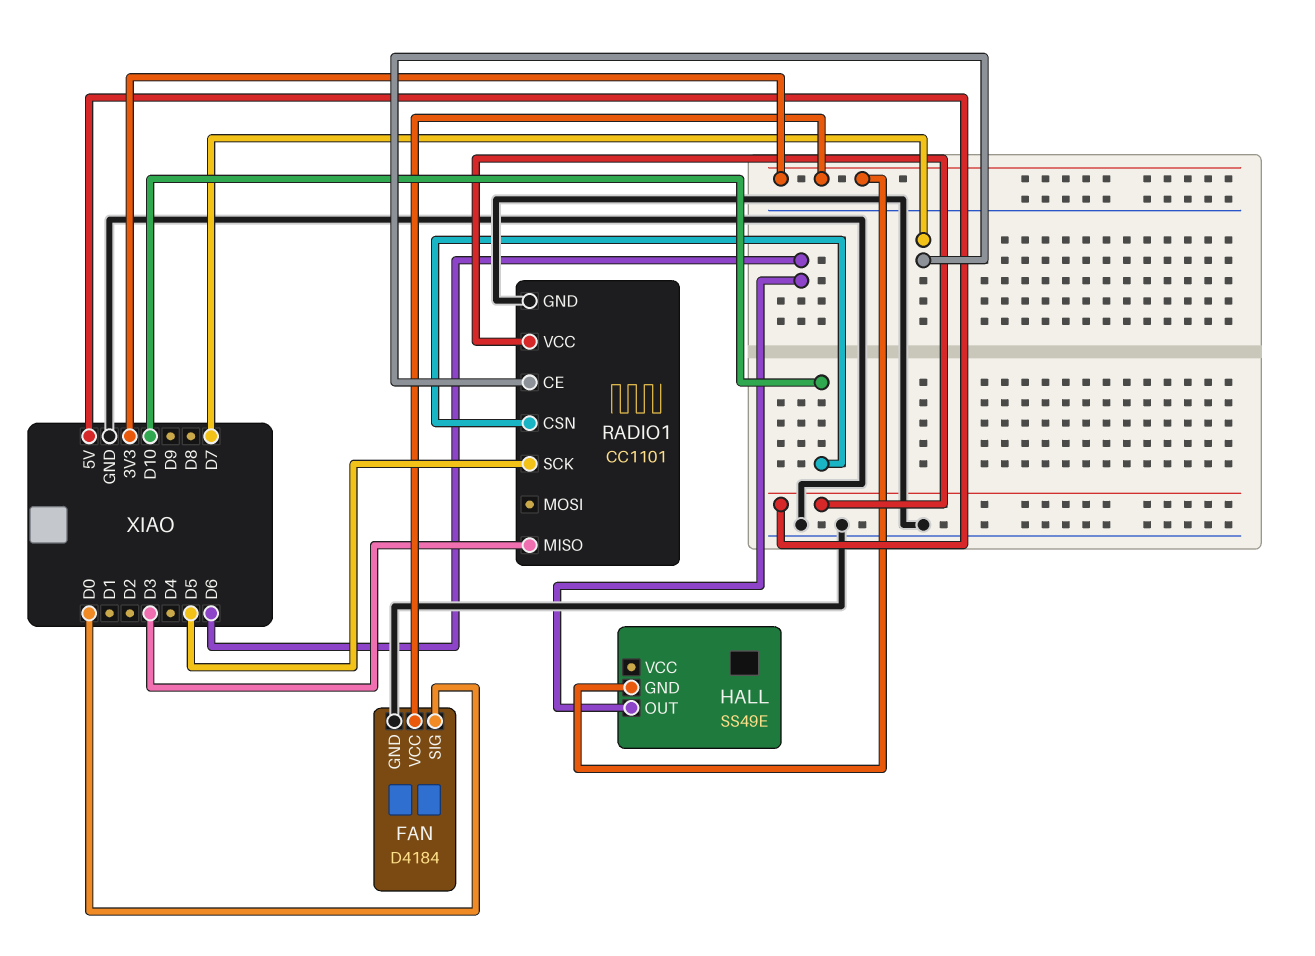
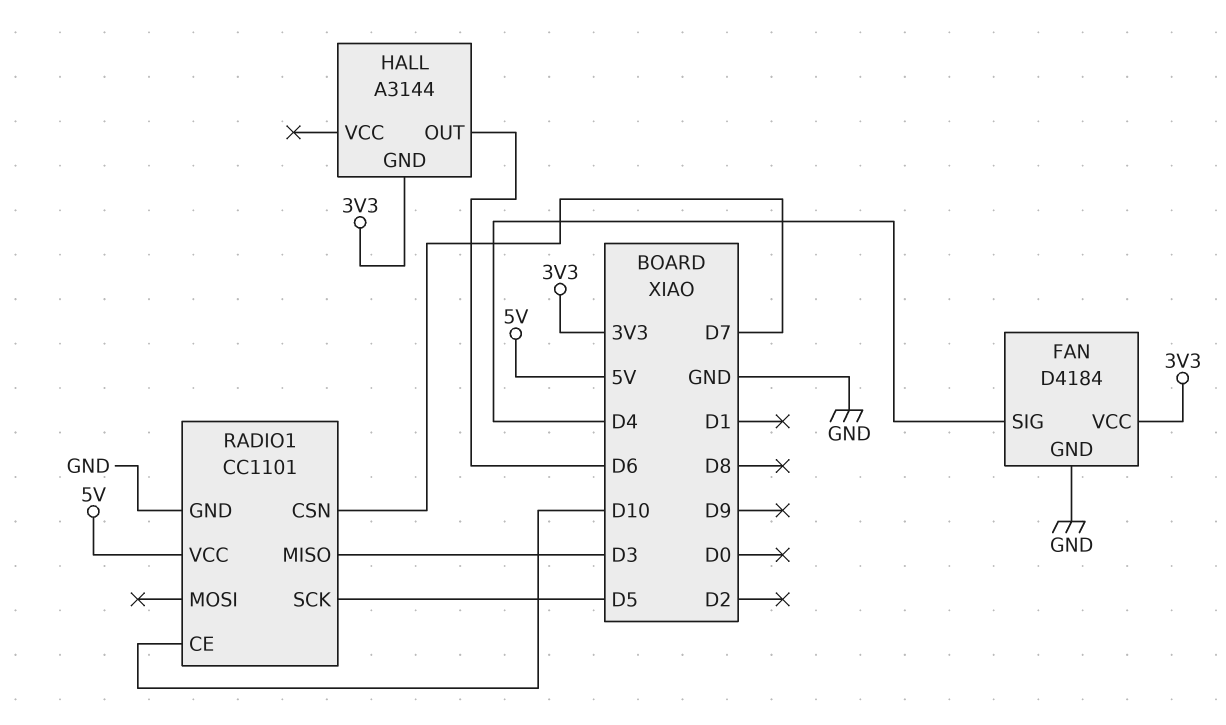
FAN pin SIG: D0 -> D4
HALL: SS49E -> A3144
RADIO1 pin CE: D7 -> D10
RADIO1 pin CSN: D10 -> D7

